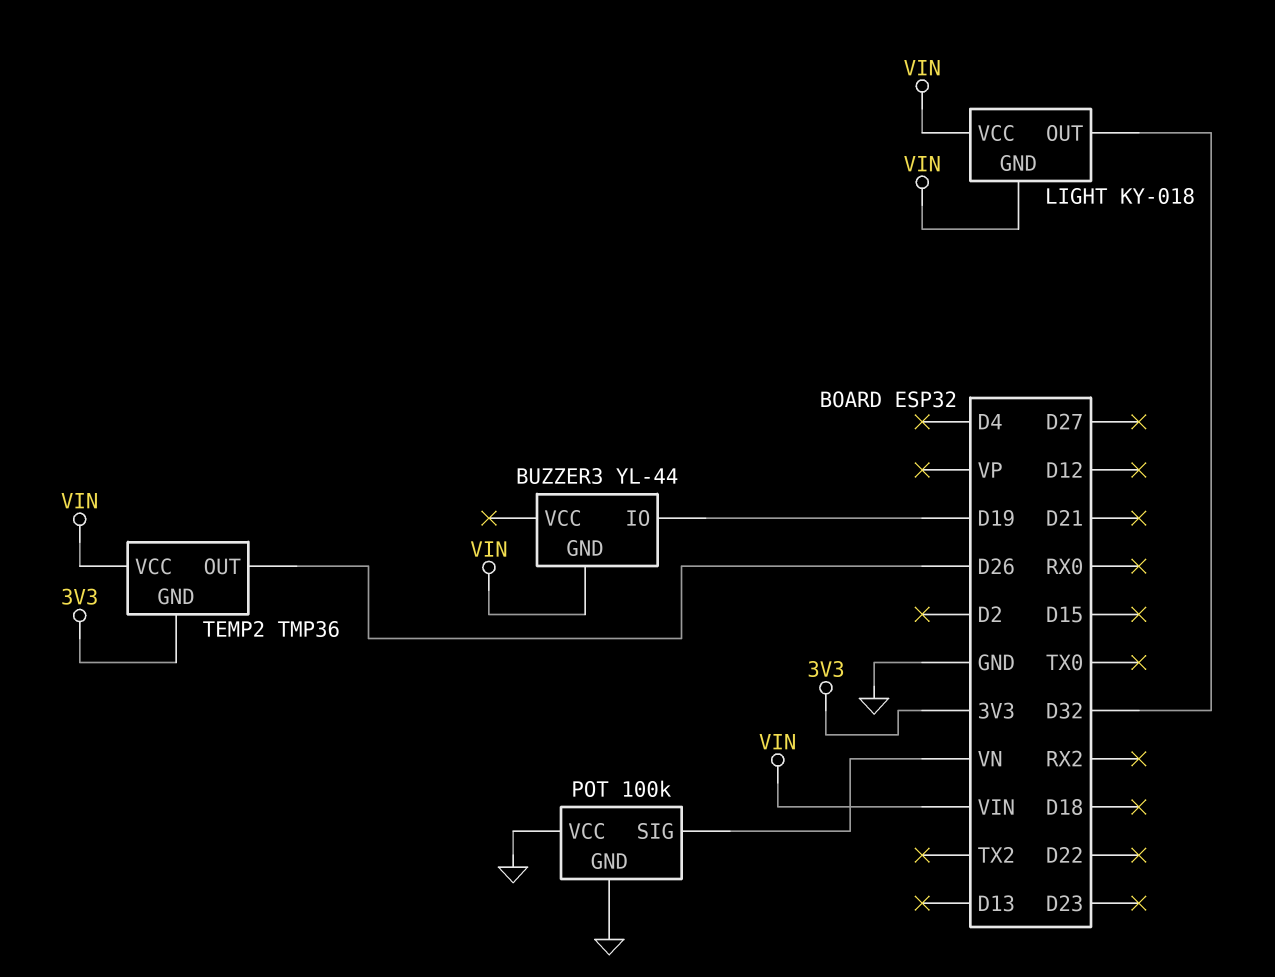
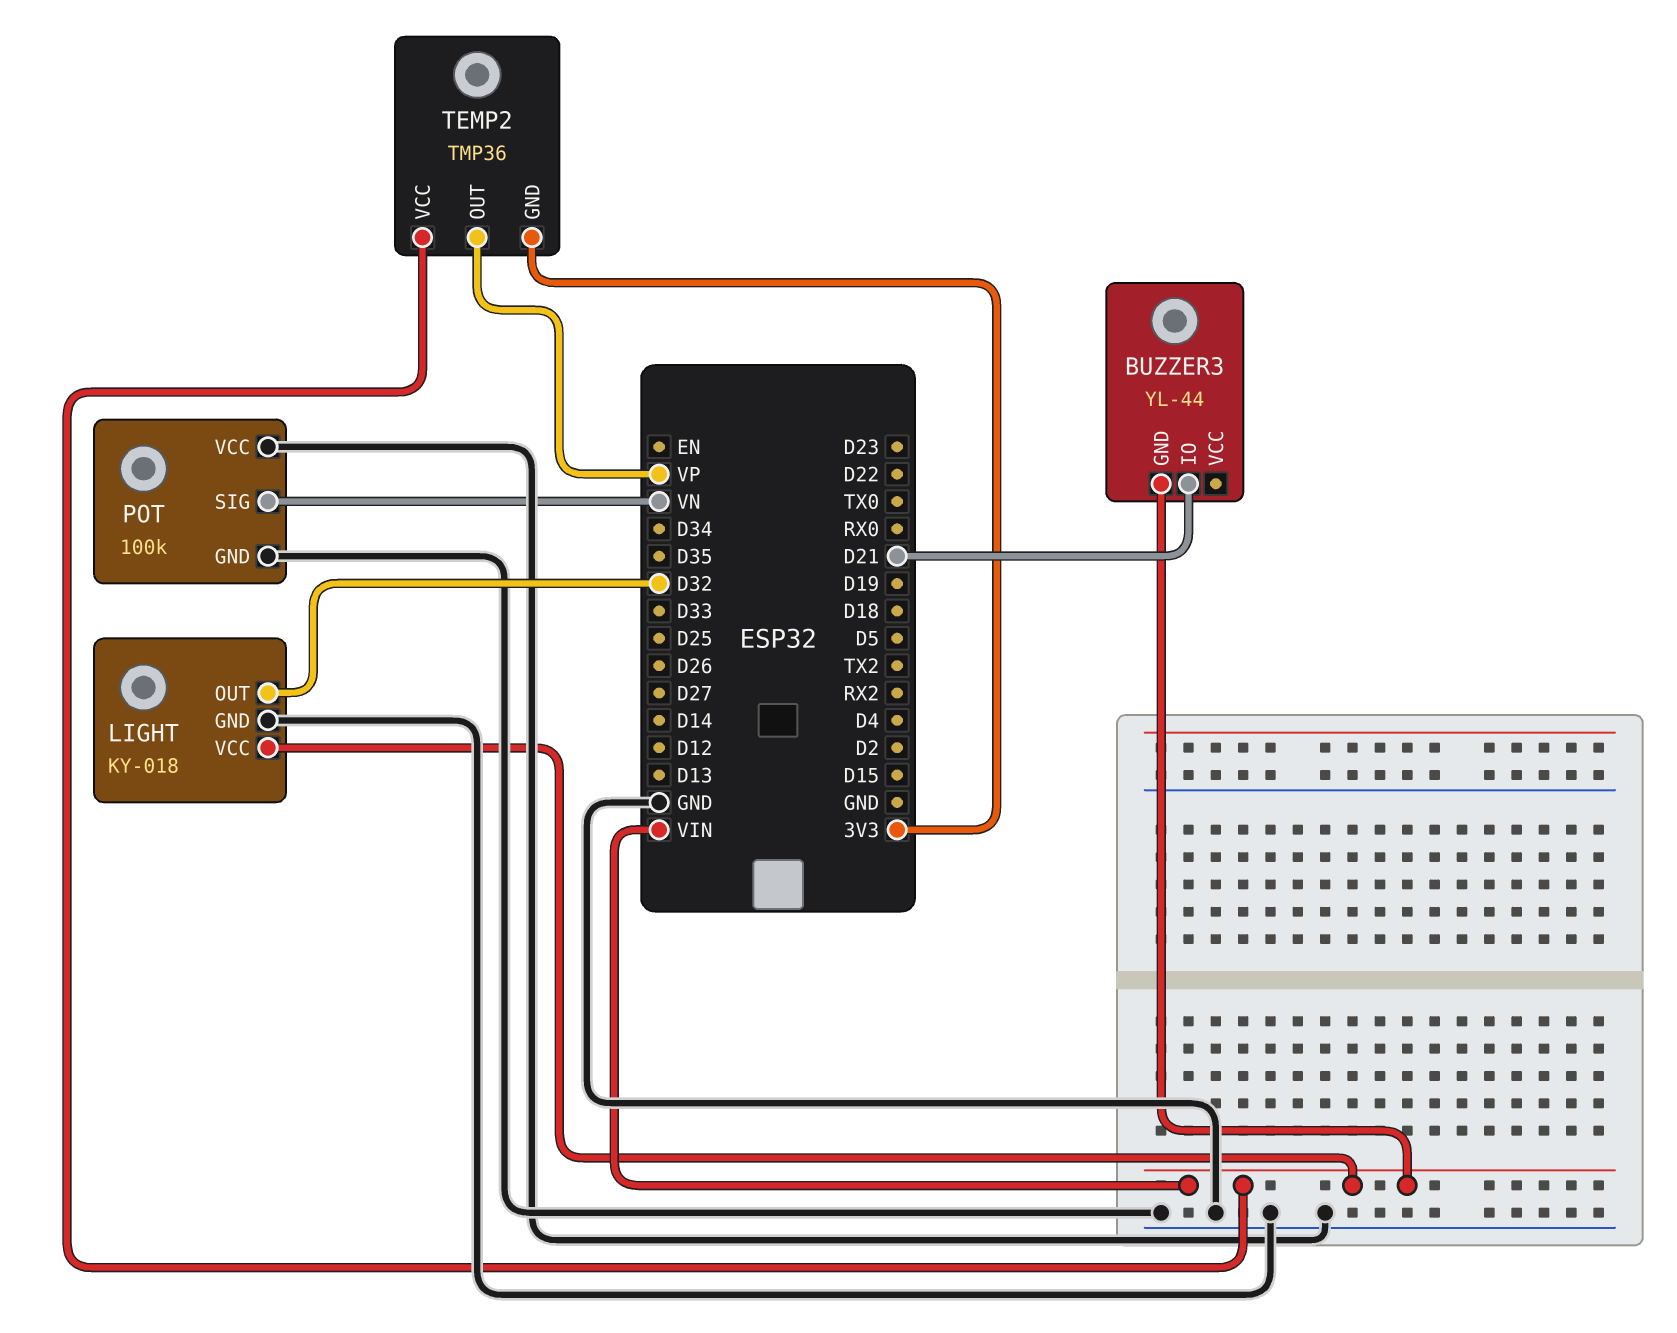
BUZZER3 pin IO: D19 -> D21
LIGHT pin GND: VIN -> GND
TEMP2 pin OUT: D26 -> VP

